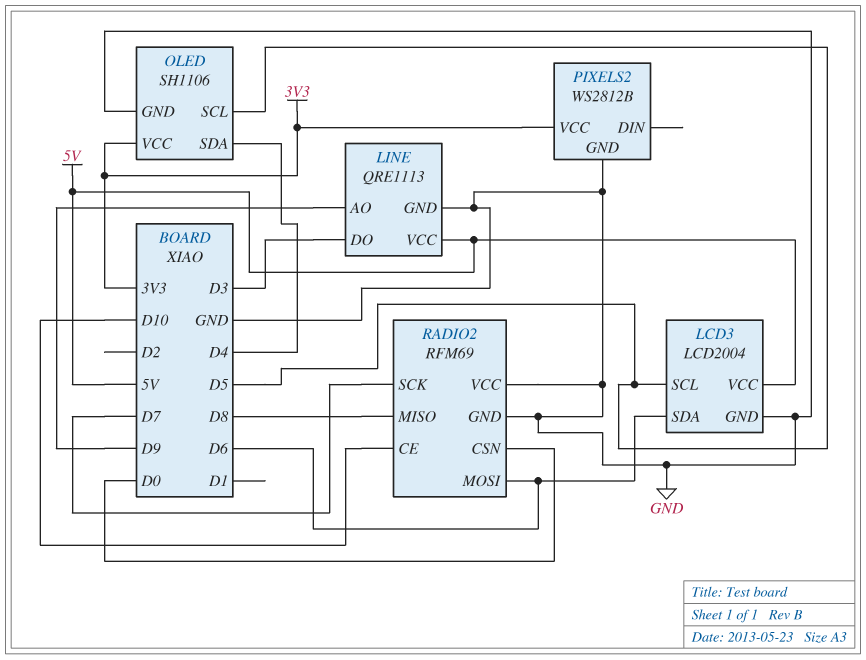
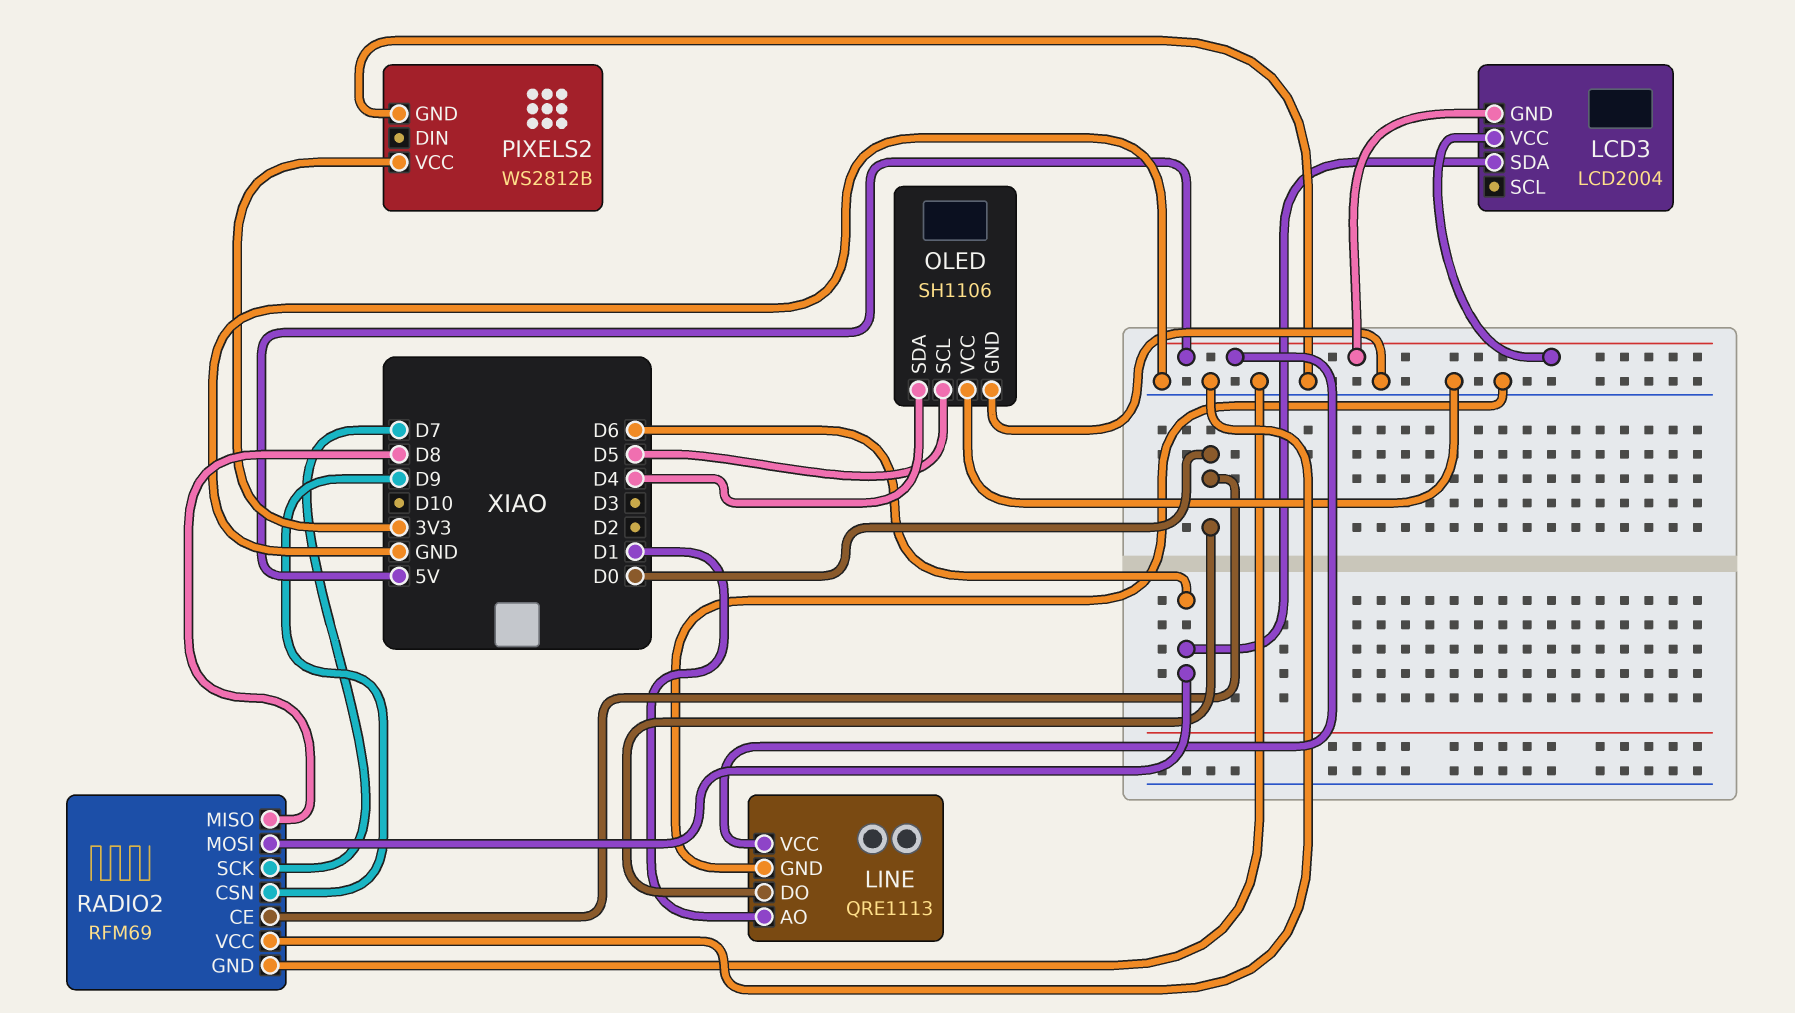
LCD3 pin GND: GND -> 5V
LCD3 pin SCL: D5 -> none
LINE pin AO: D9 -> D1
LINE pin DO: D3 -> D0
OLED pin VCC: 3V3 -> GND
RADIO2 pin CE: D10 -> D0
RADIO2 pin CSN: D0 -> D9

